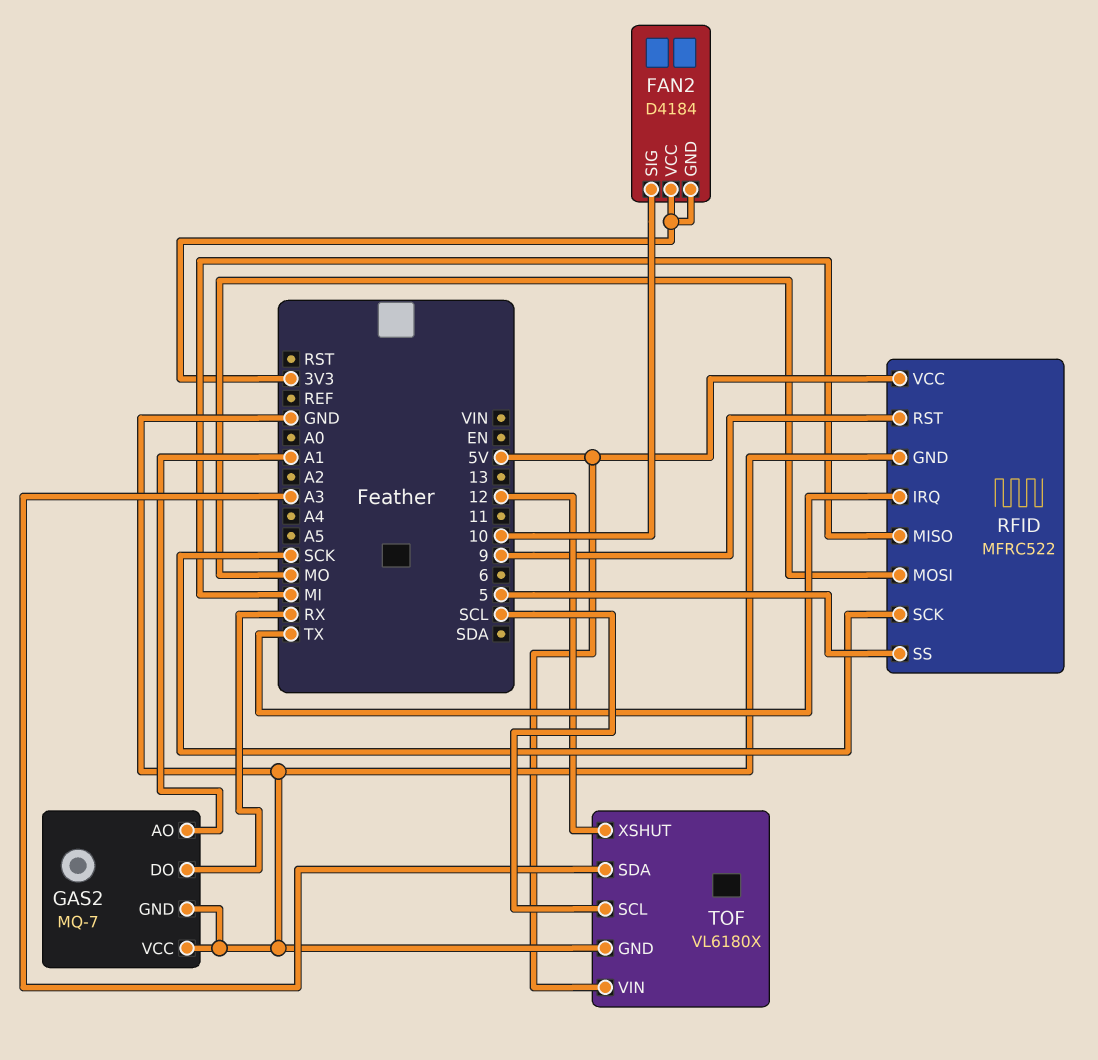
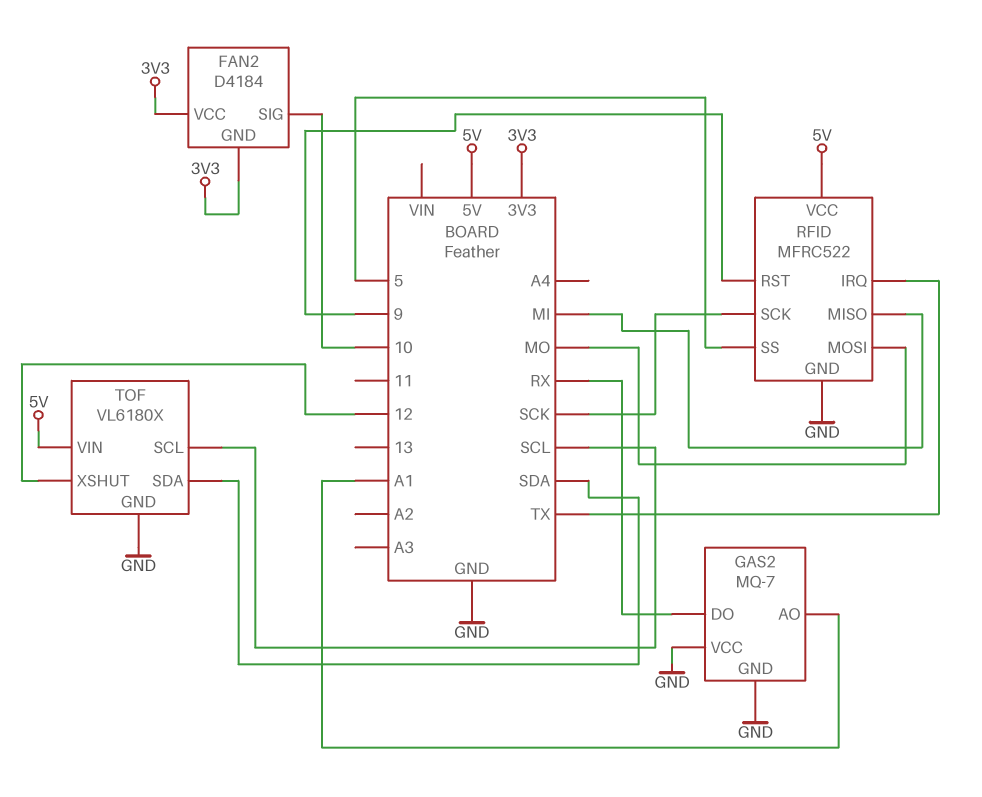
TOF pin SDA: A3 -> SDA

